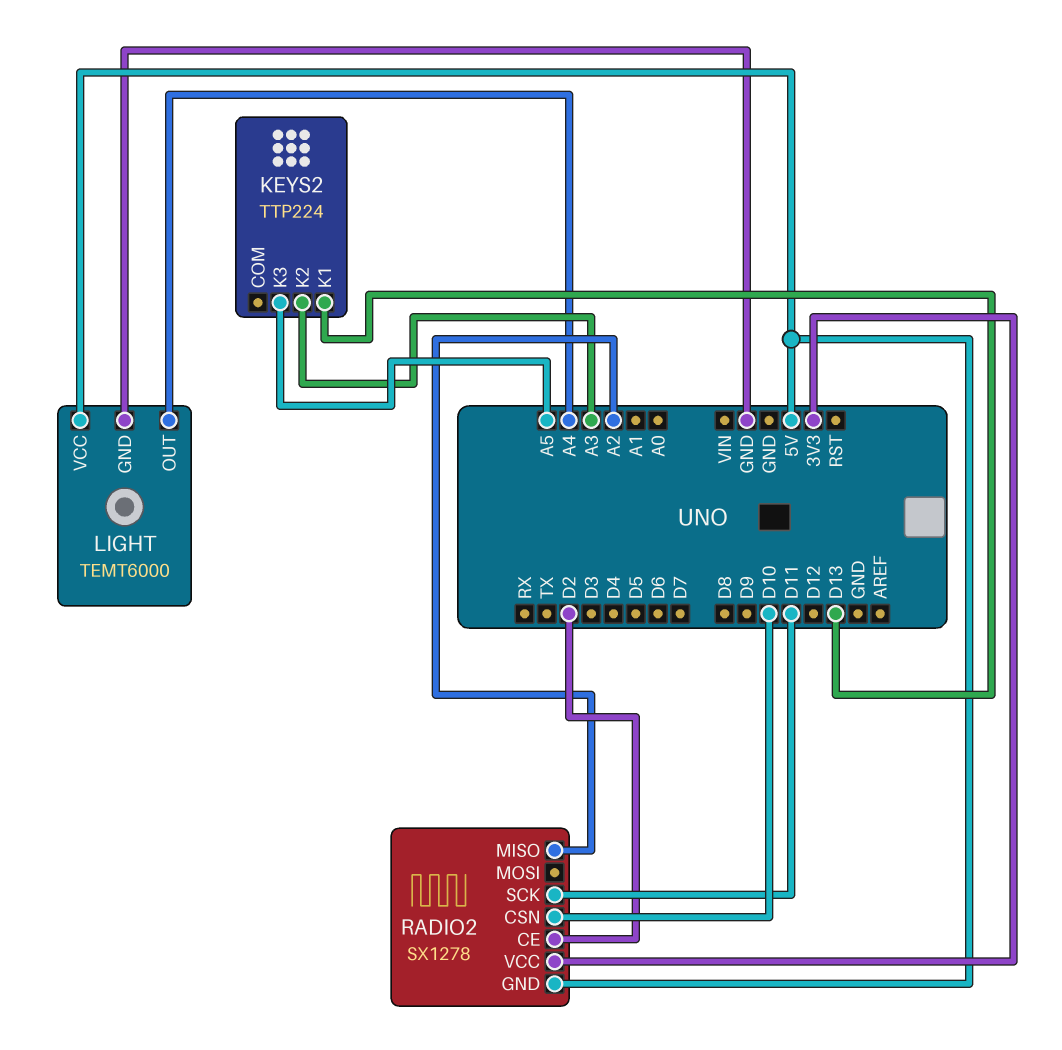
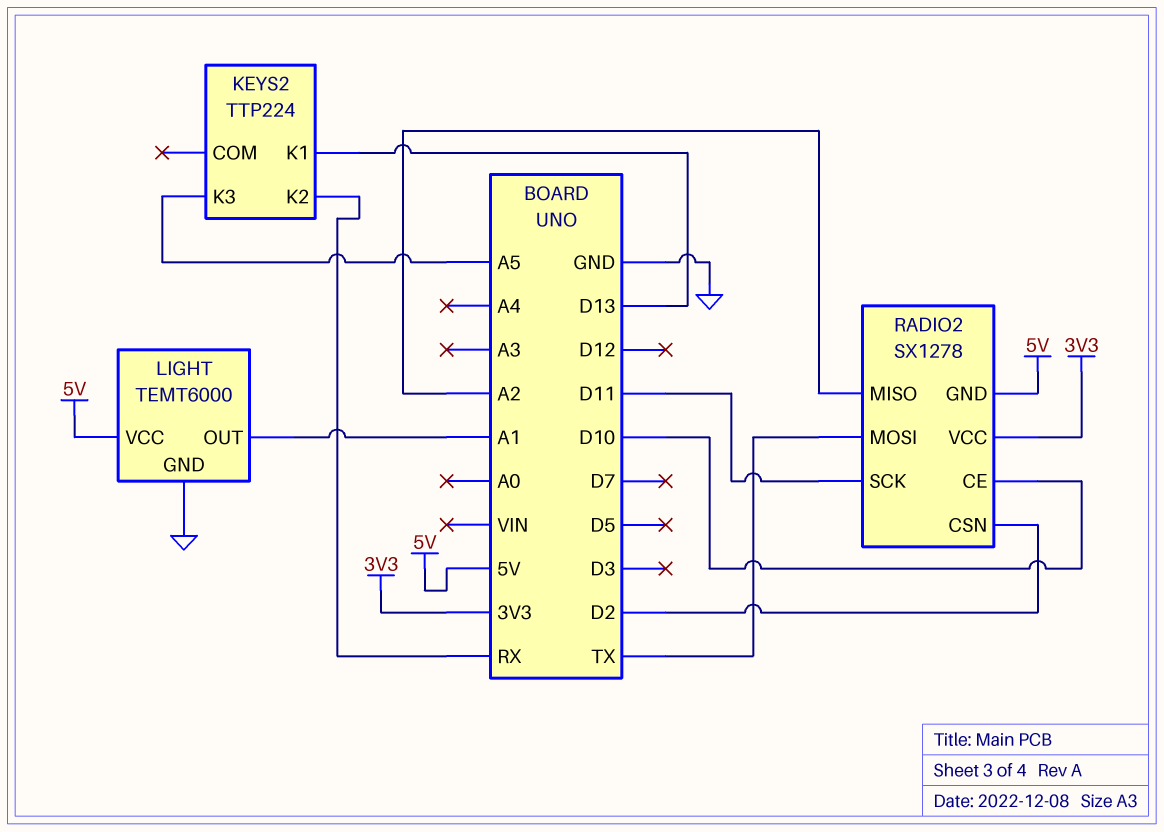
KEYS2 pin K2: A3 -> RX
LIGHT pin OUT: A4 -> A1
RADIO2 pin CE: D2 -> D10
RADIO2 pin CSN: D10 -> D2
RADIO2 pin MOSI: none -> TX

